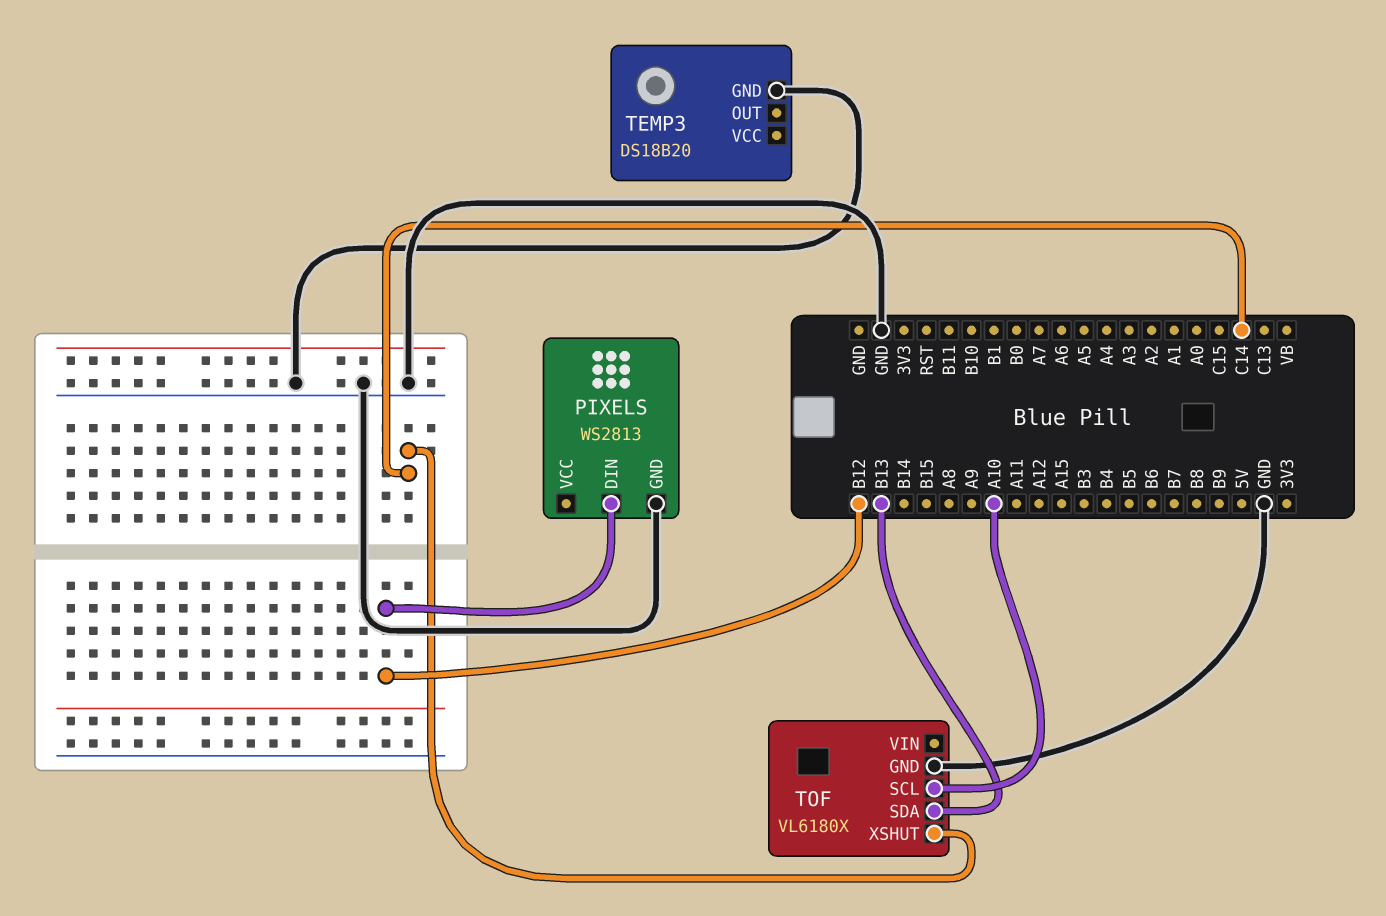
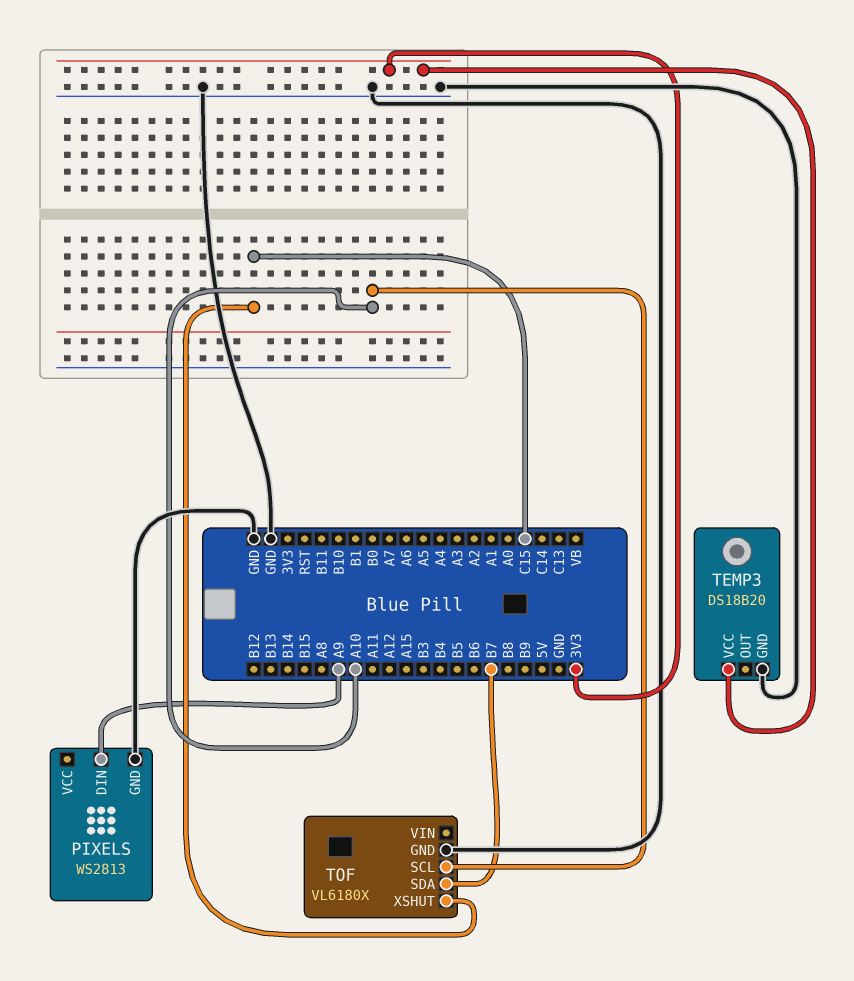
PIXELS pin DIN: B12 -> A9
TEMP3 pin VCC: none -> 3V3
TOF pin SDA: B13 -> B7
TOF pin XSHUT: C14 -> C15

